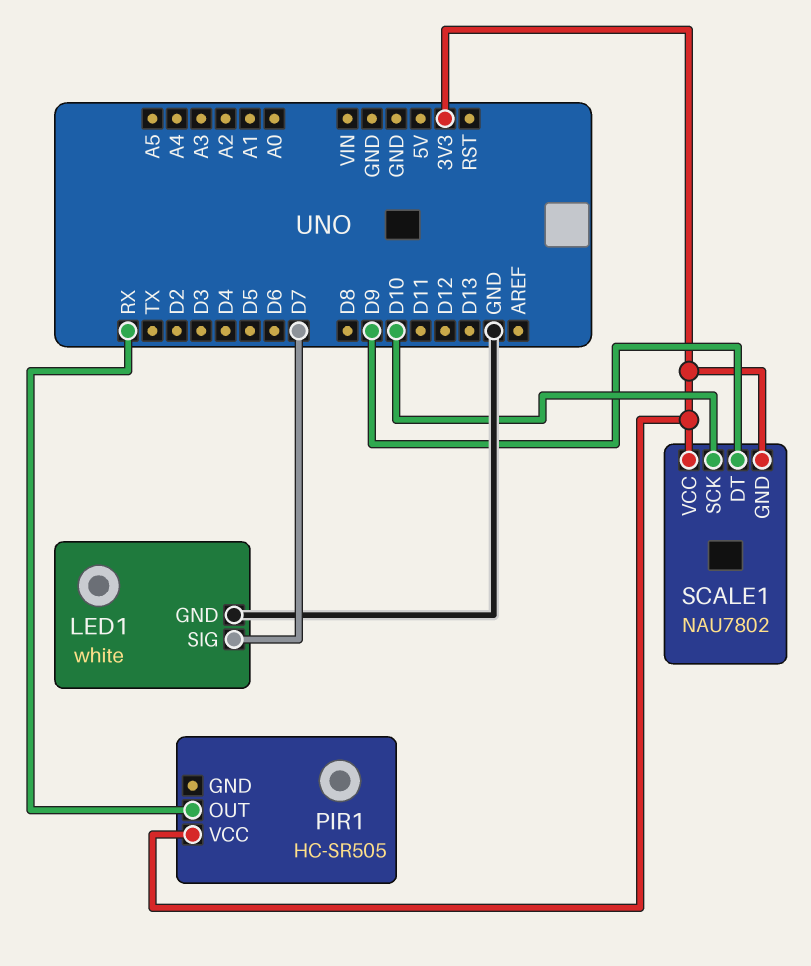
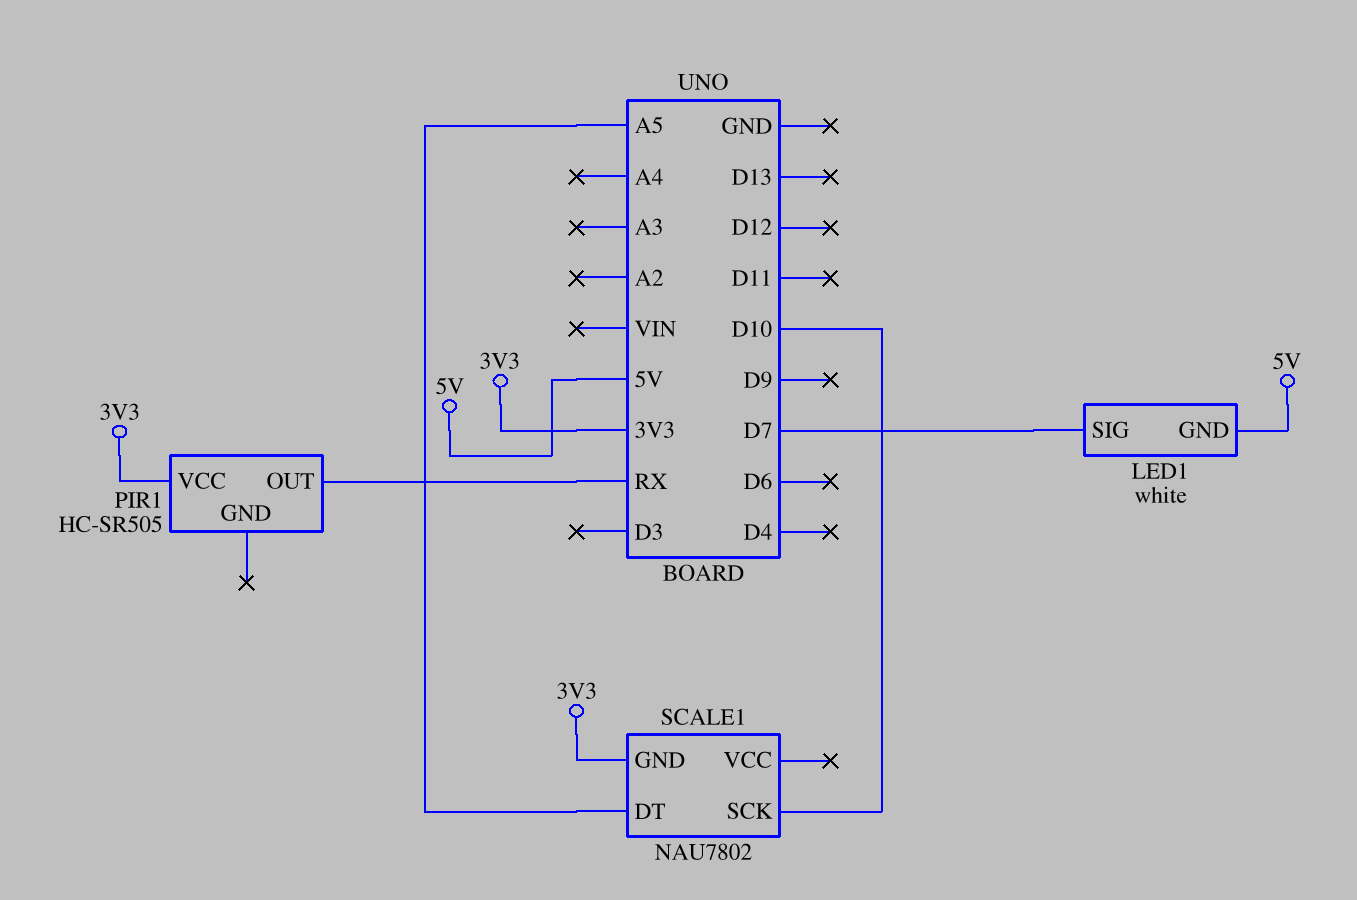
LED1 pin GND: GND -> 5V
SCALE1 pin DT: D9 -> A5
SCALE1 pin VCC: 3V3 -> none

